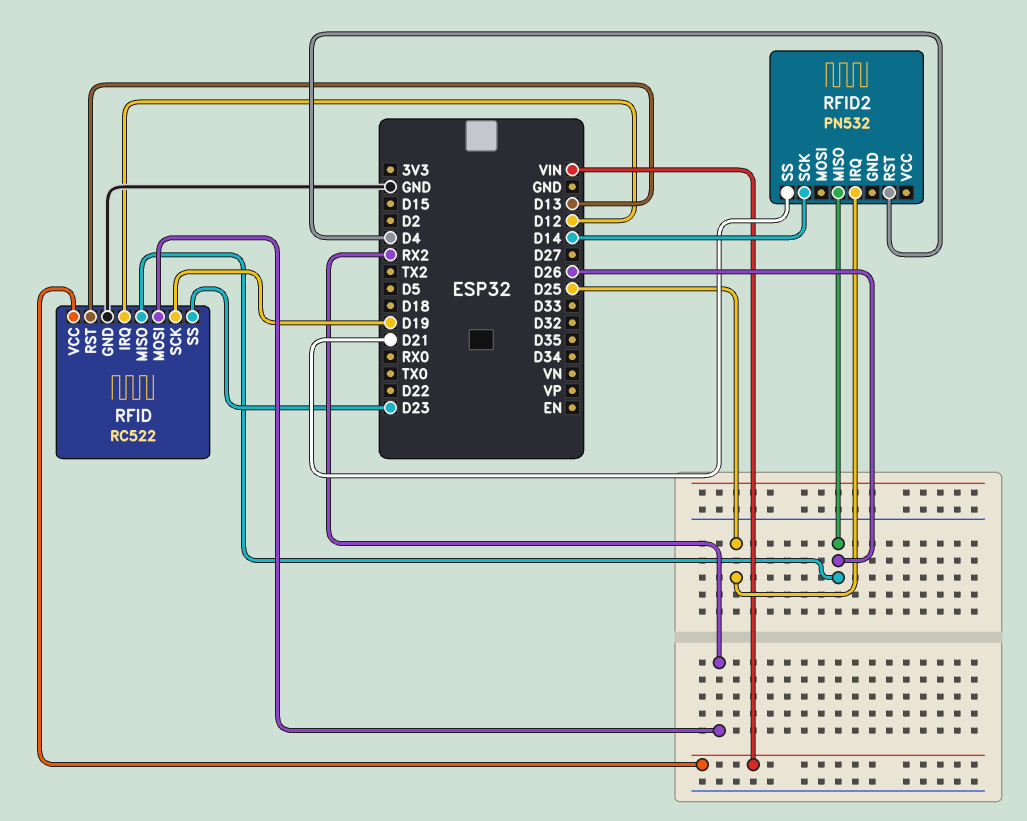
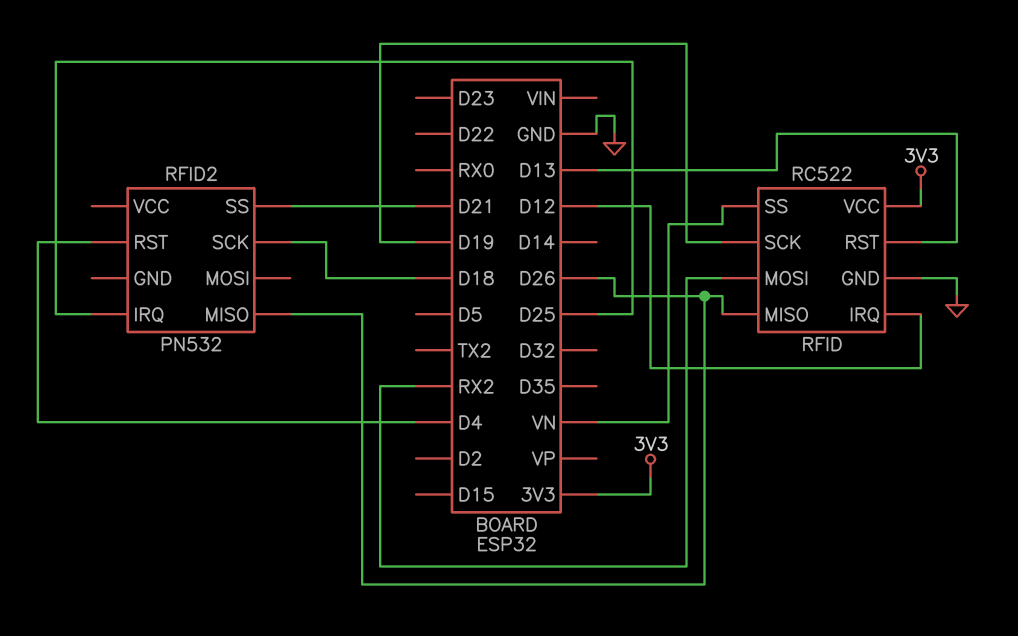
RFID pin SS: D23 -> VN
RFID pin VCC: VIN -> 3V3
RFID2 pin SCK: D14 -> D18

